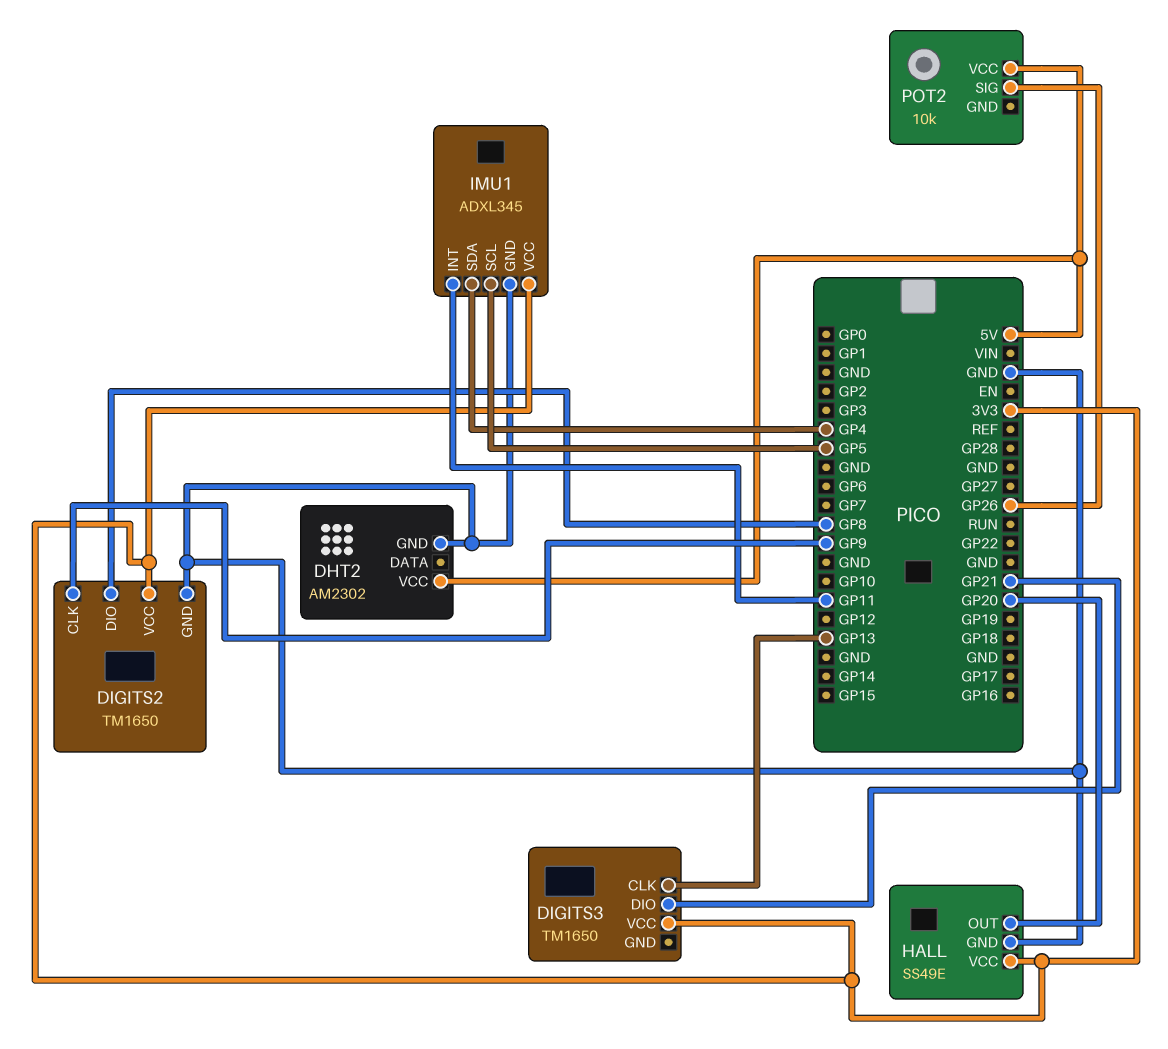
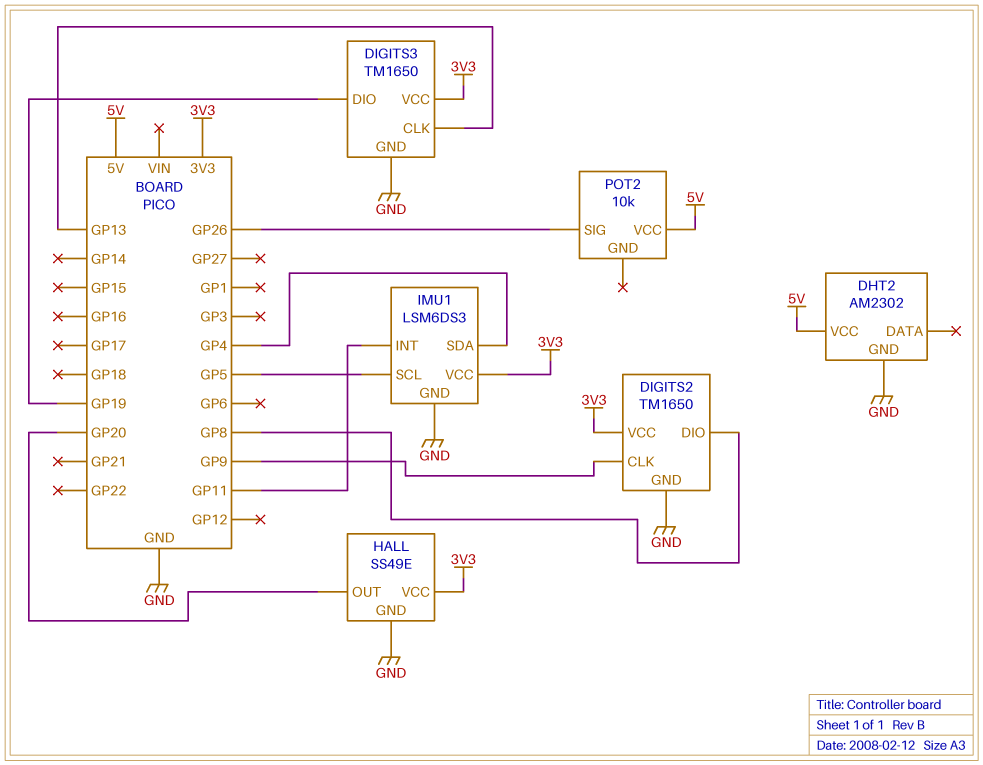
DIGITS3 pin DIO: GP21 -> GP19
DIGITS3 pin GND: none -> GND
IMU1: ADXL345 -> LSM6DS3

